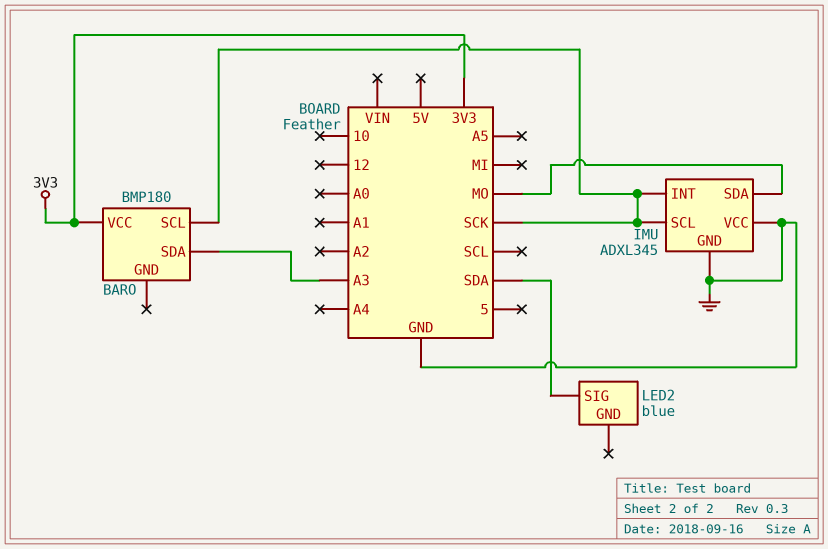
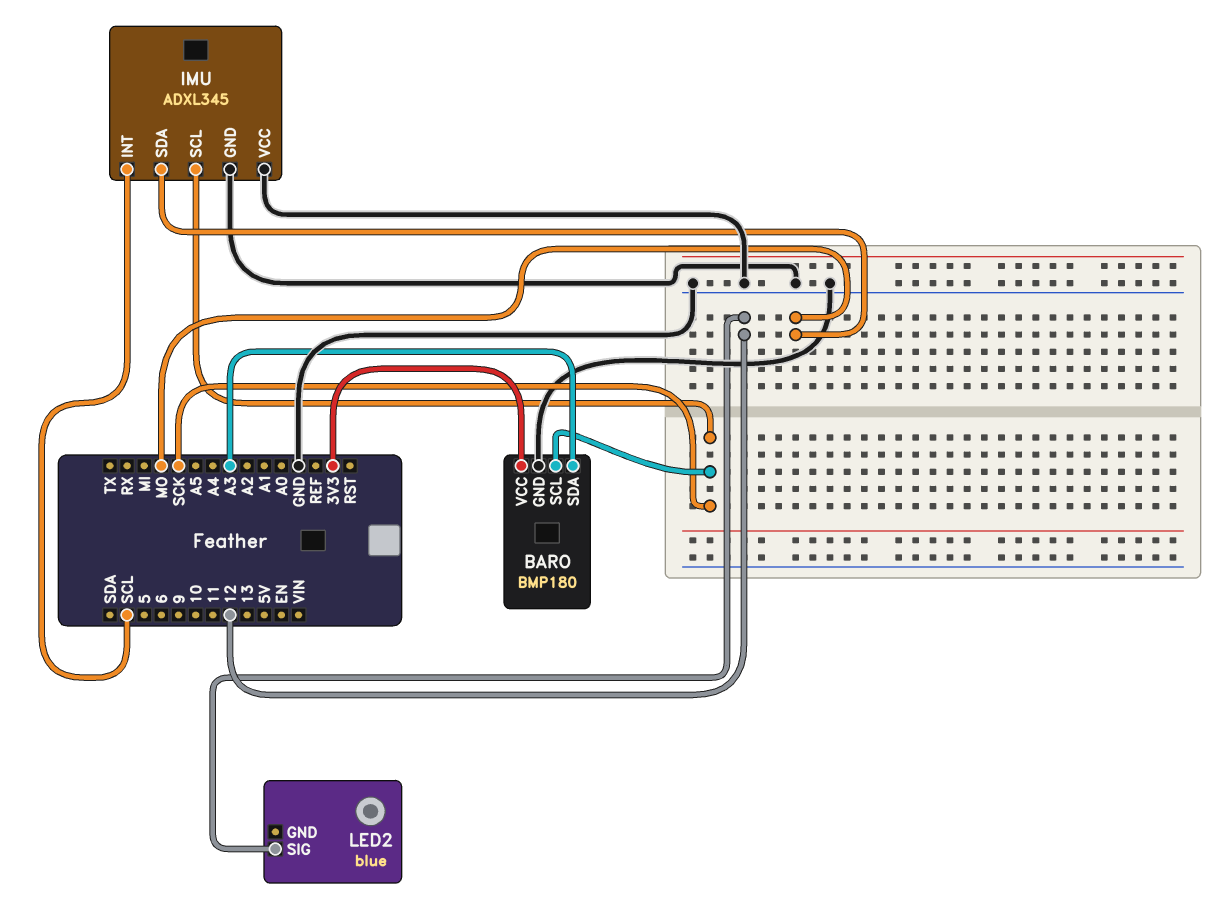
BARO pin GND: none -> GND
IMU pin INT: SCK -> SCL
LED2 pin SIG: SDA -> 12

